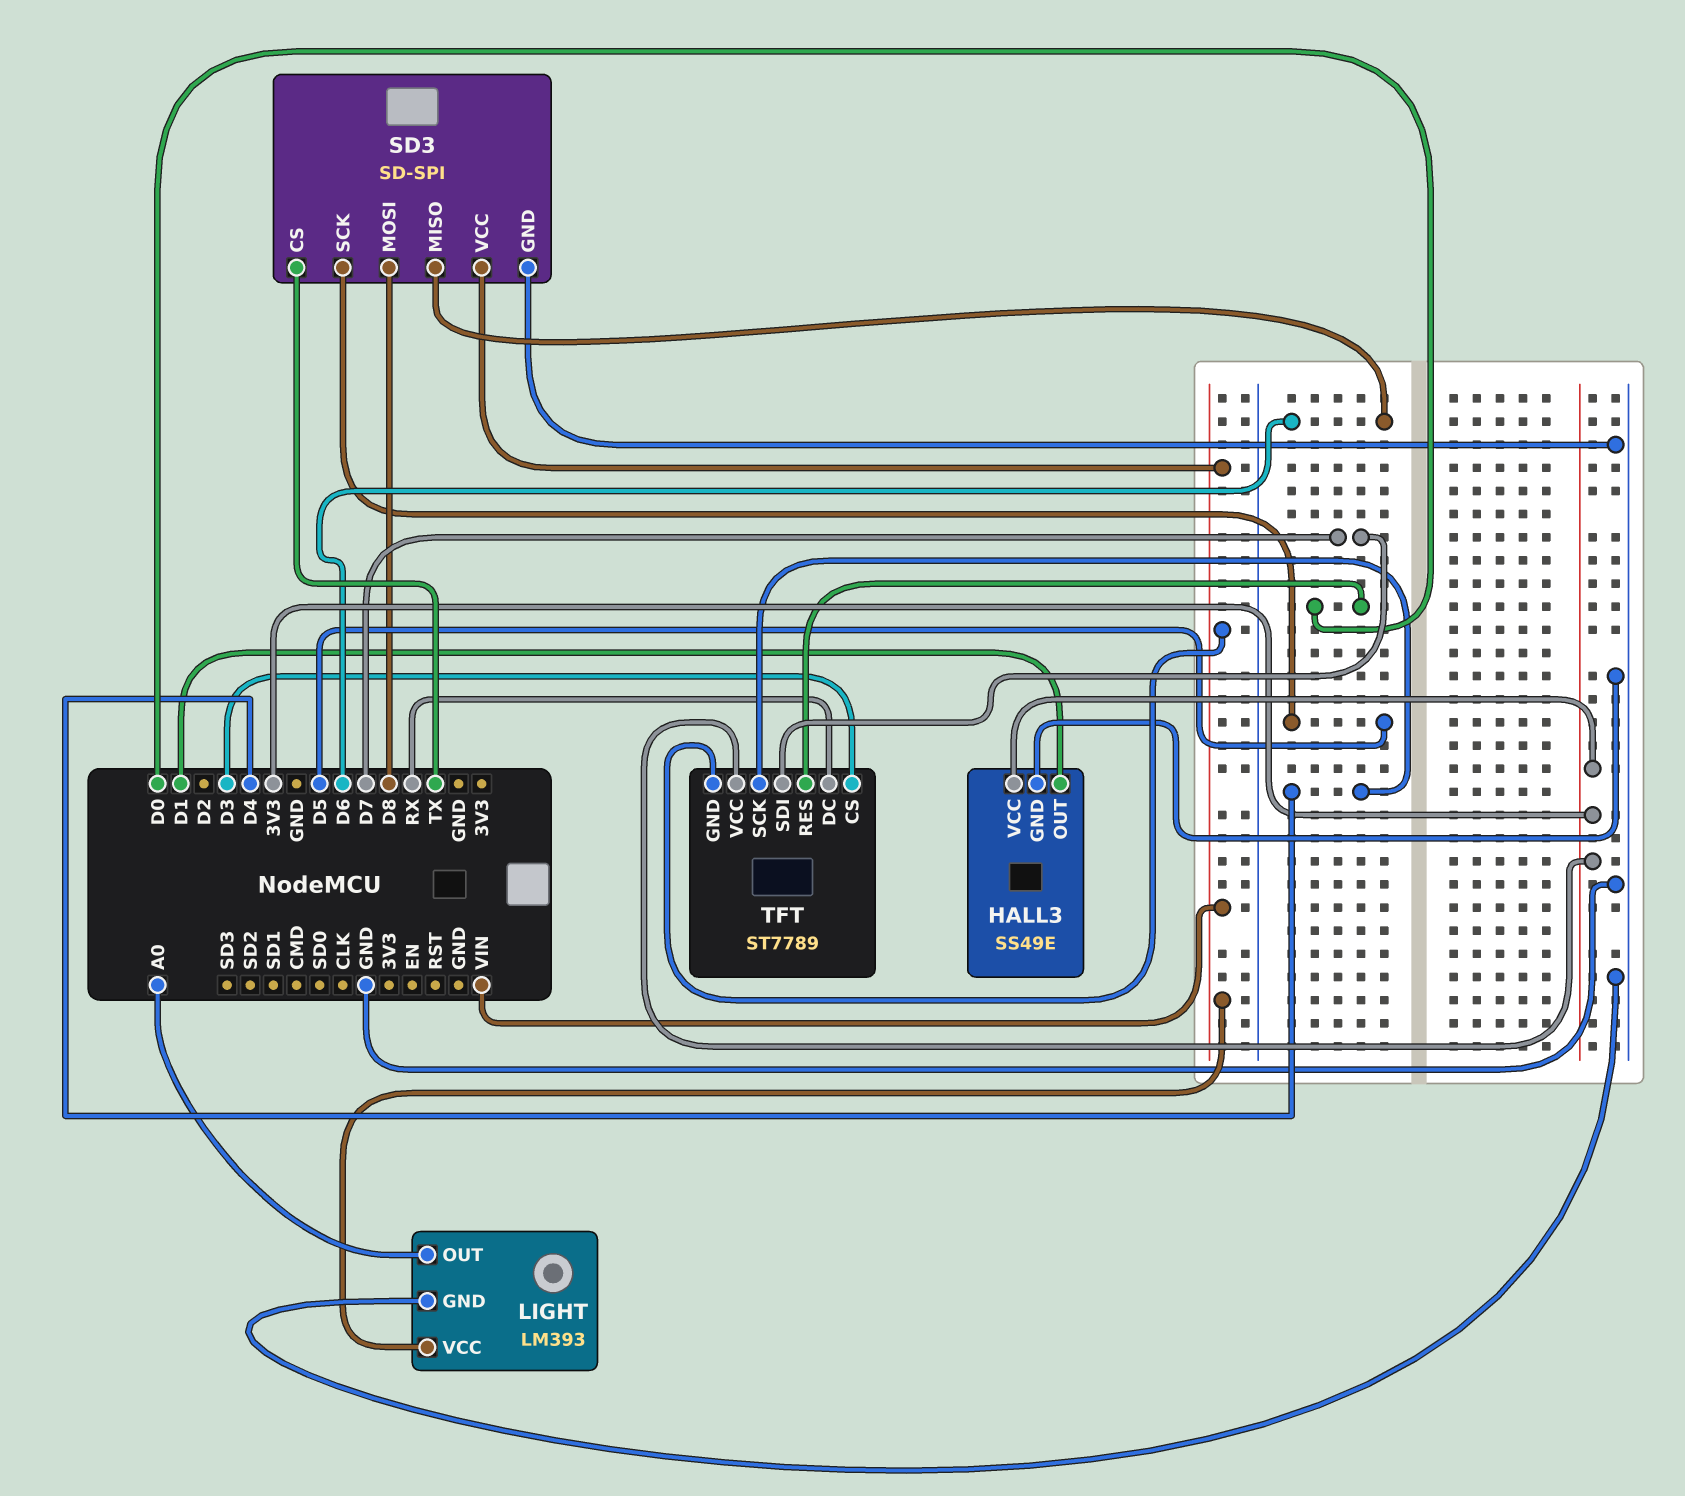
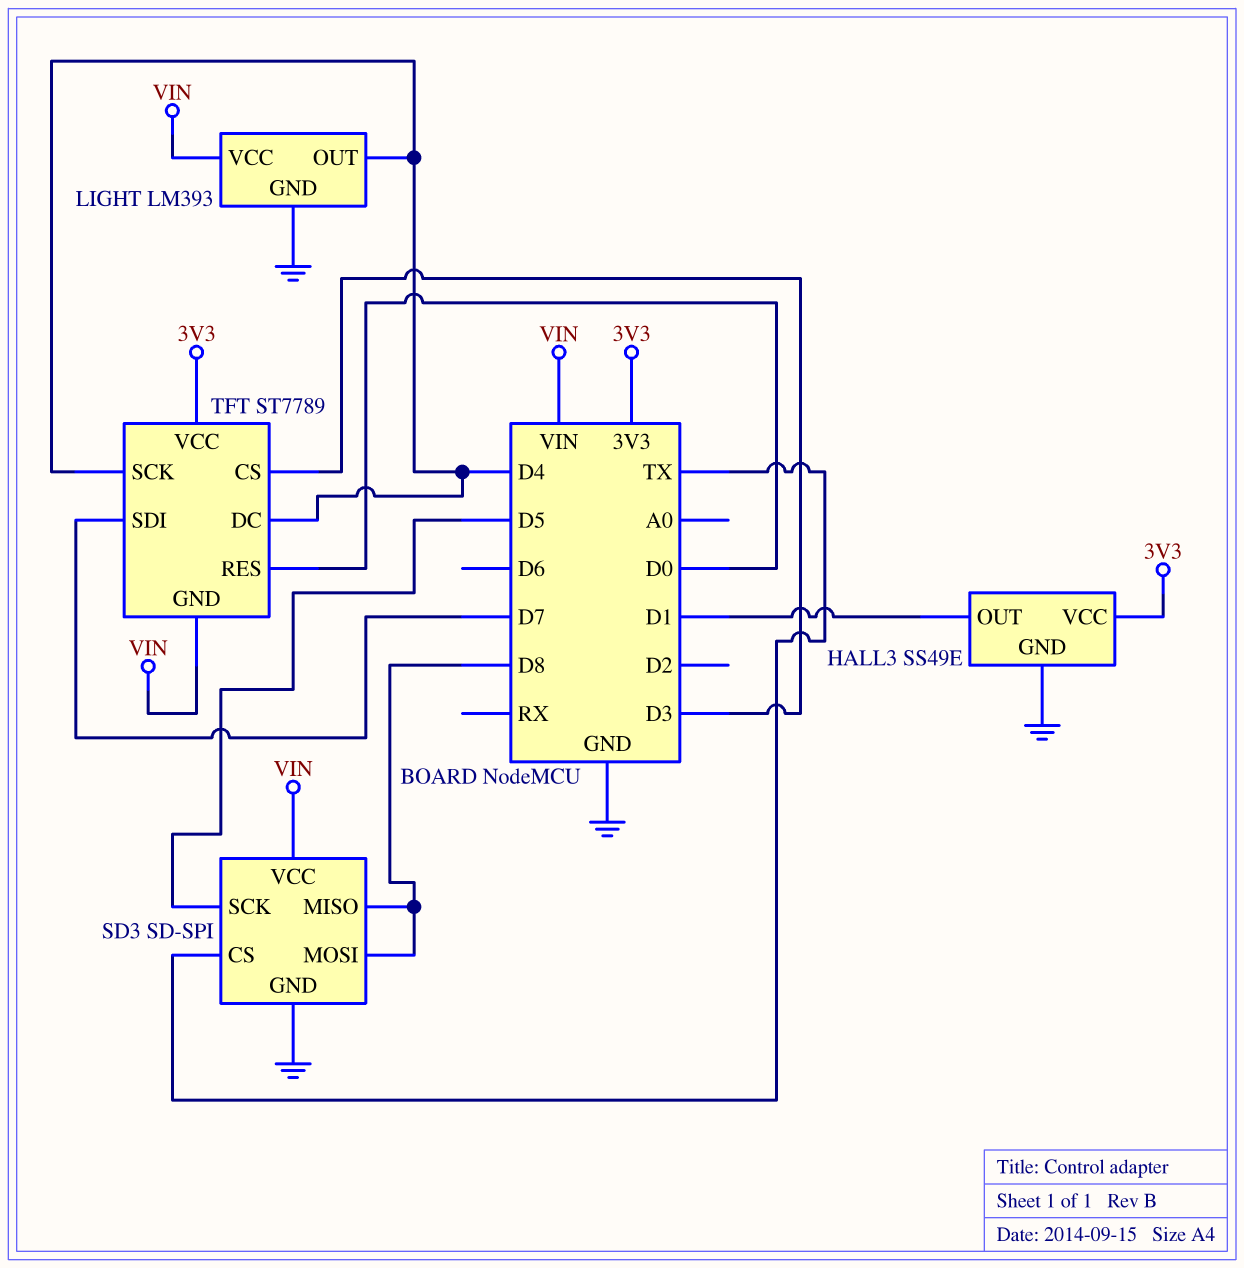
LIGHT pin OUT: A0 -> D4
SD3 pin MISO: D6 -> D8
TFT pin DC: RX -> D4

